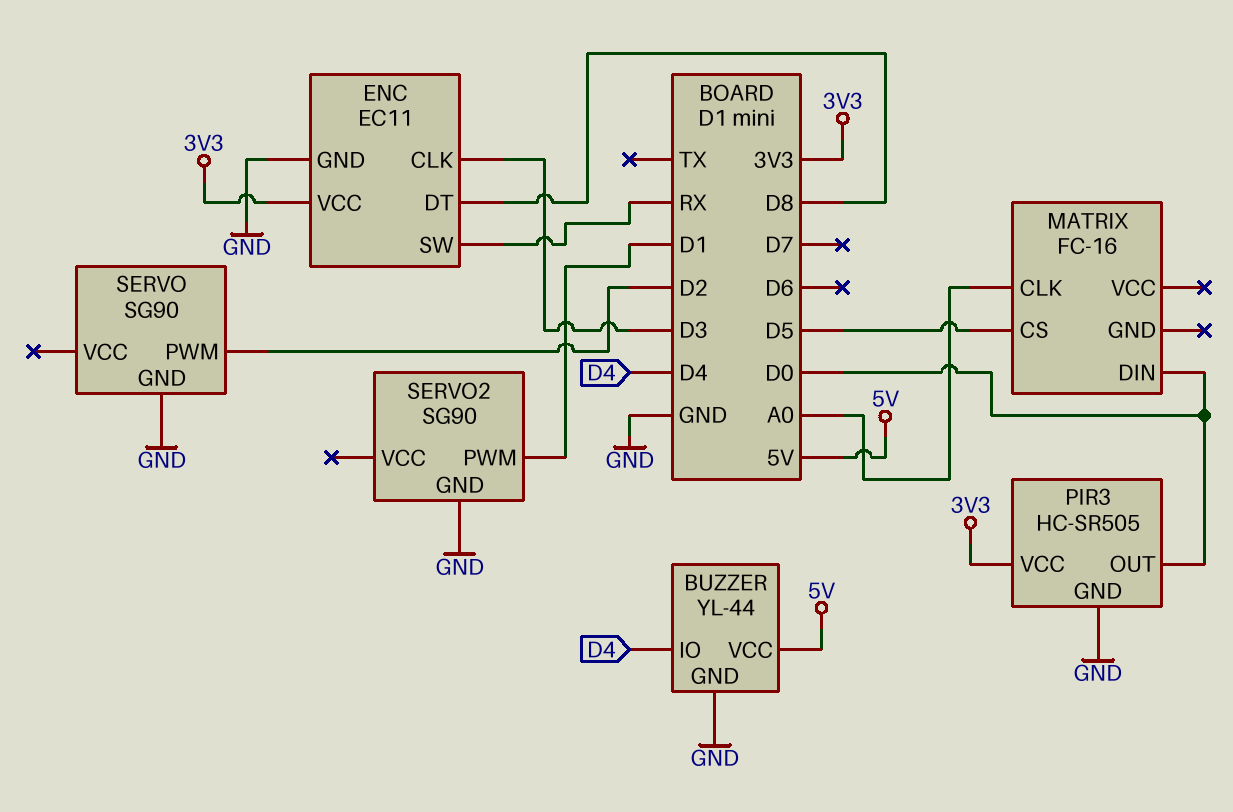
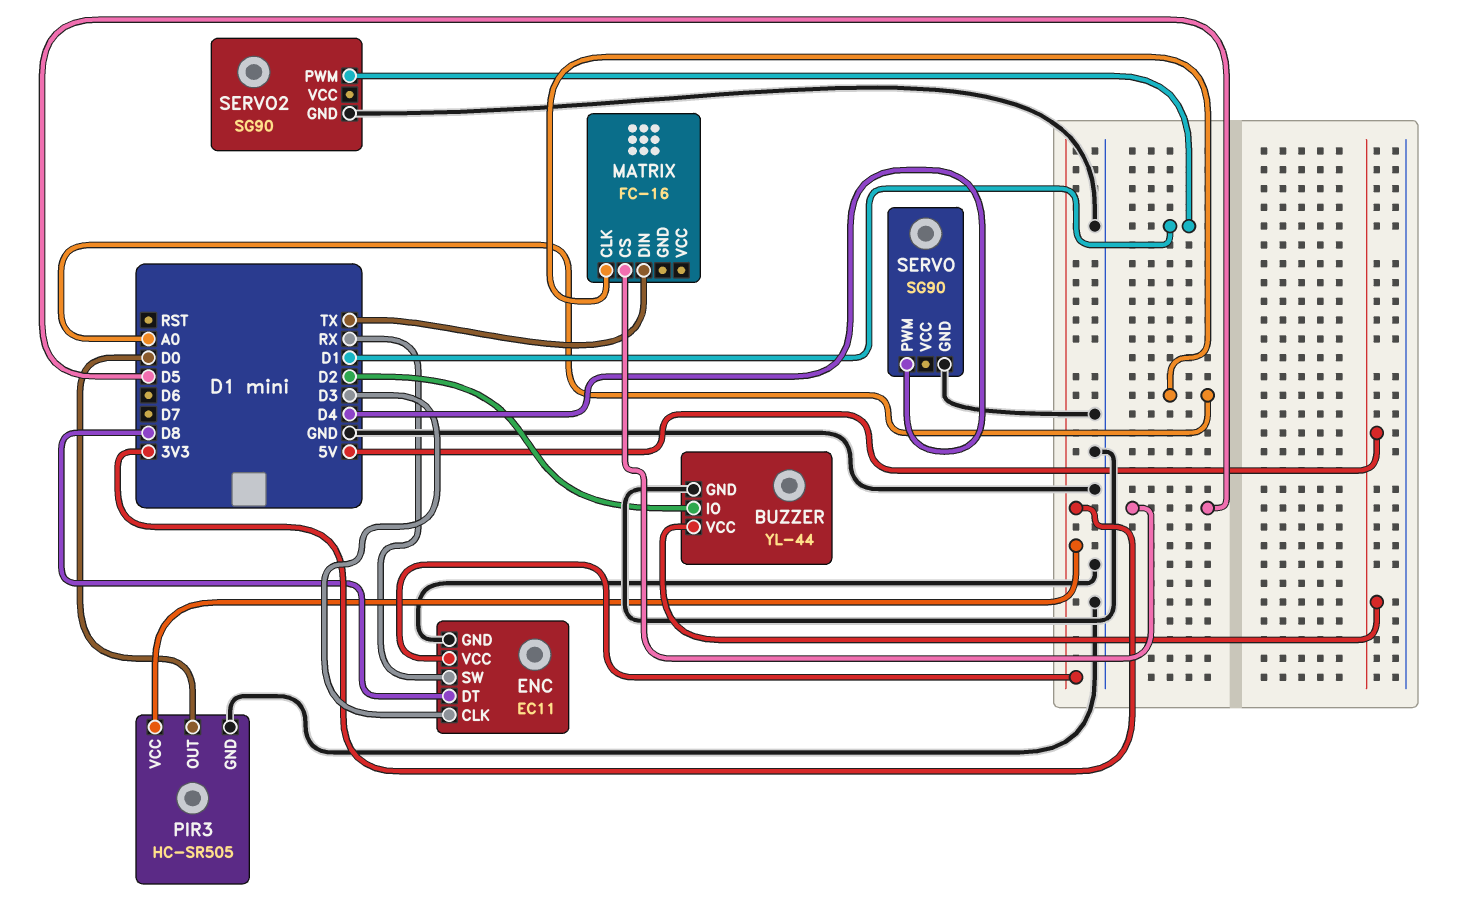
BUZZER pin IO: D4 -> D2
MATRIX pin DIN: D0 -> TX
SERVO pin PWM: D2 -> D4

